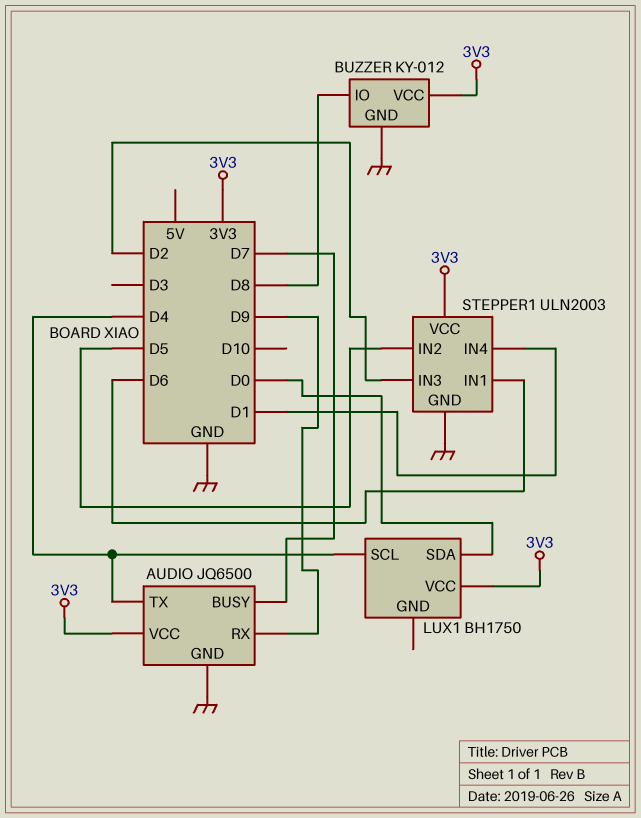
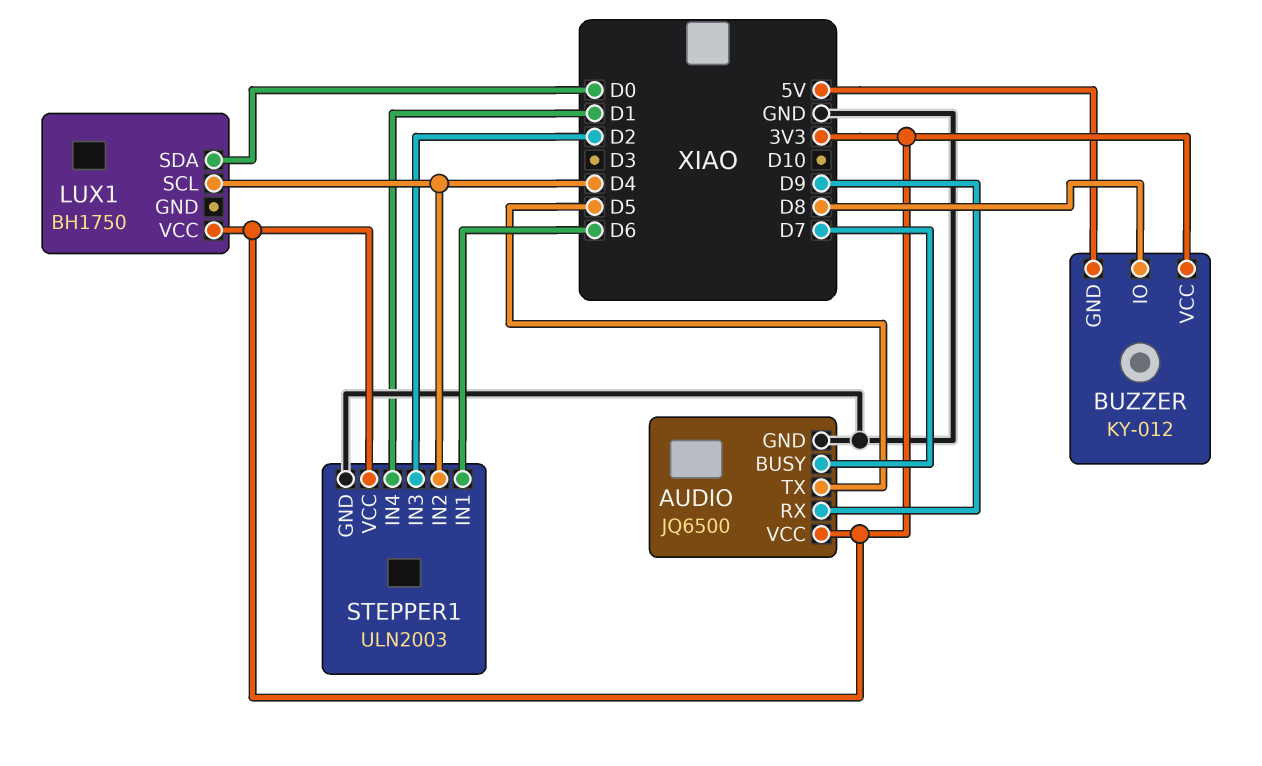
AUDIO pin TX: D4 -> D5
BUZZER pin GND: GND -> 5V
STEPPER1 pin IN2: D5 -> D4

